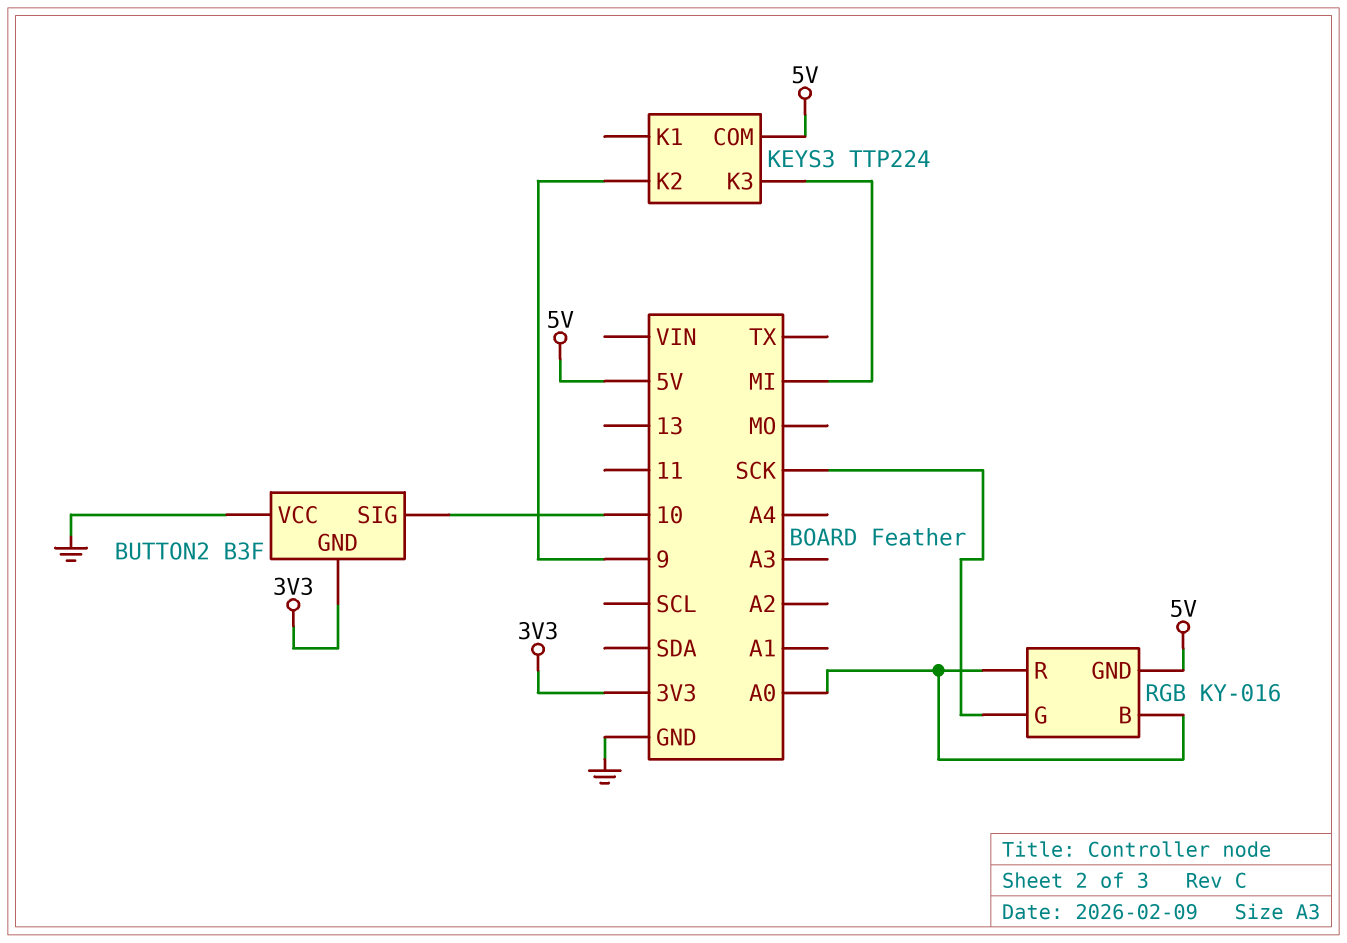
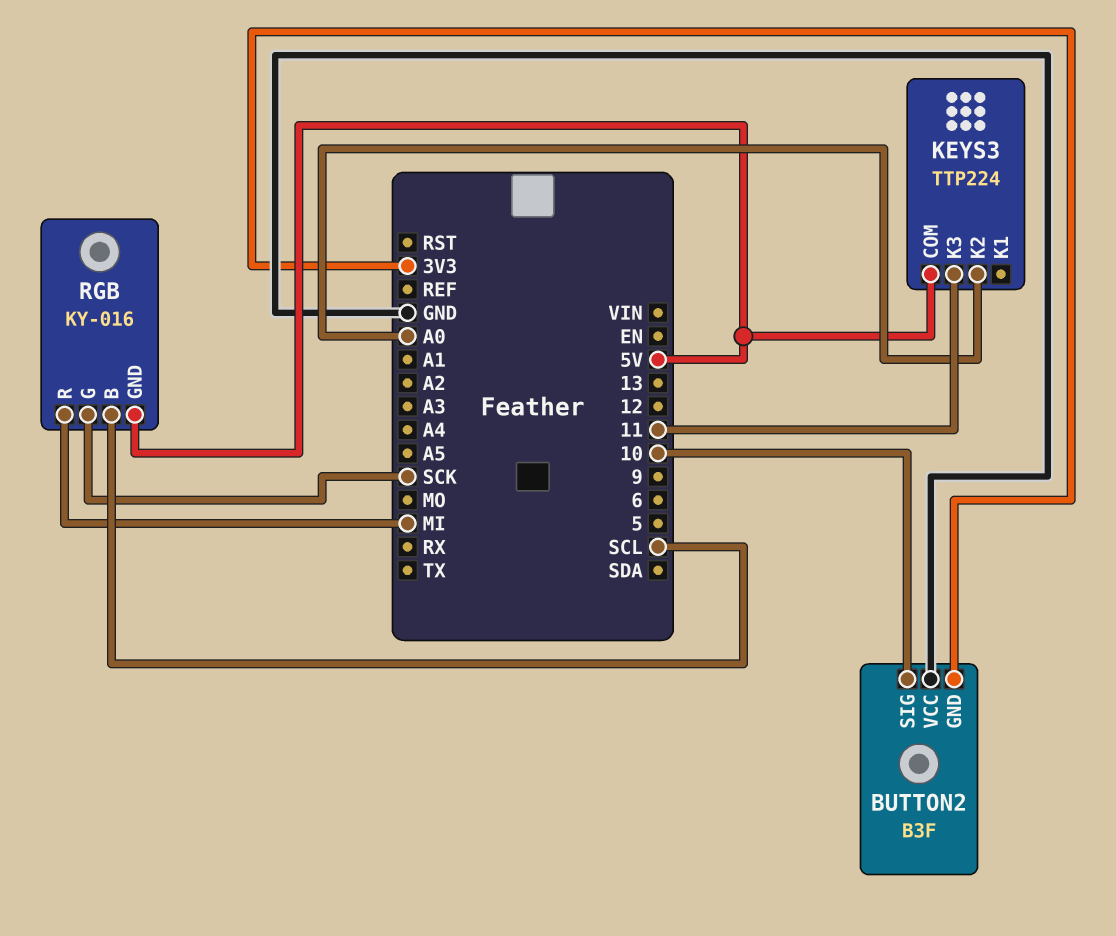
KEYS3 pin K2: 9 -> A0
KEYS3 pin K3: MI -> 11
RGB pin B: A0 -> SCL
RGB pin R: A0 -> MI

